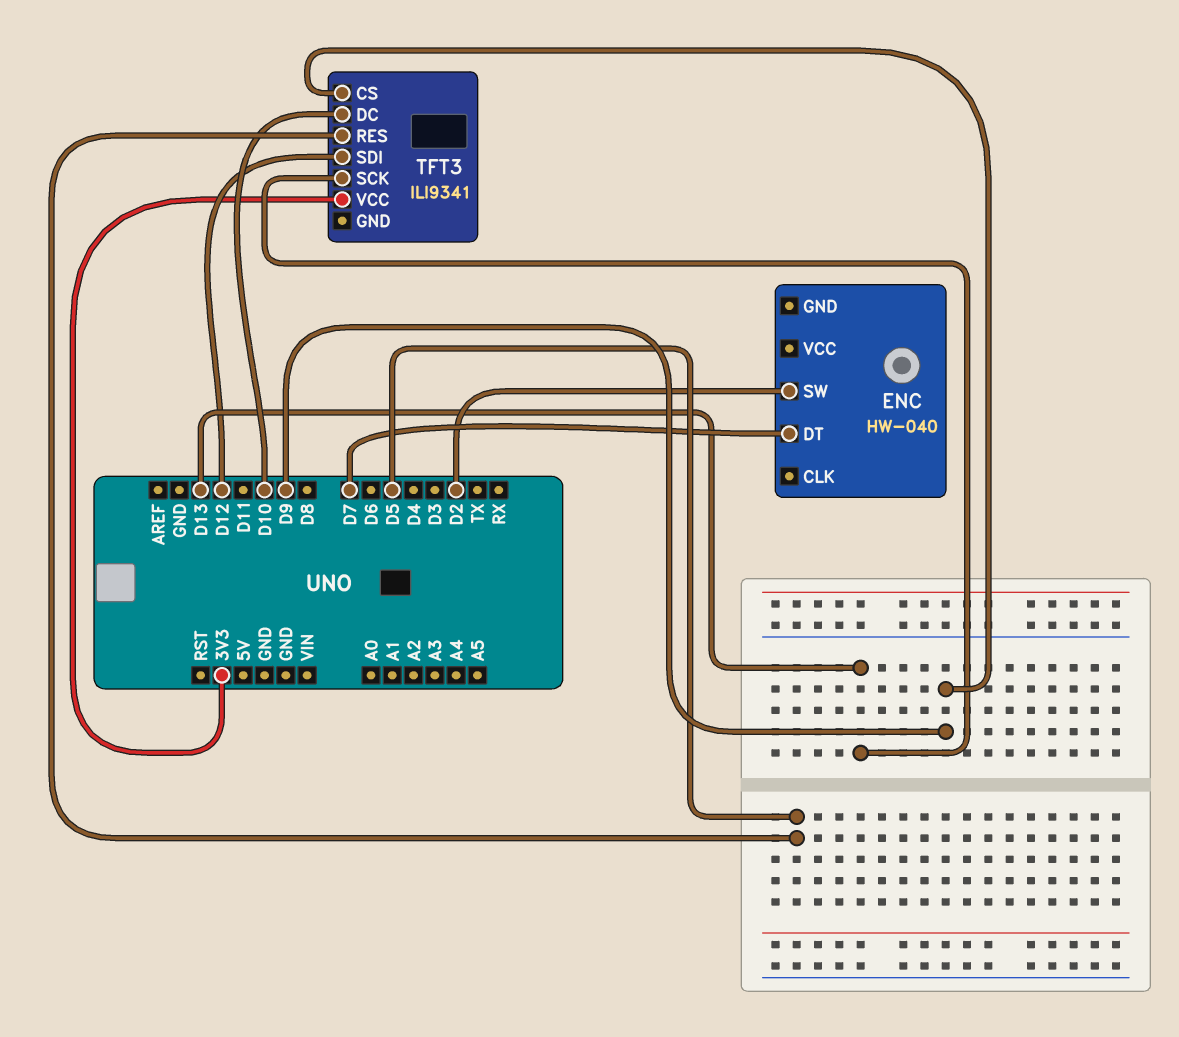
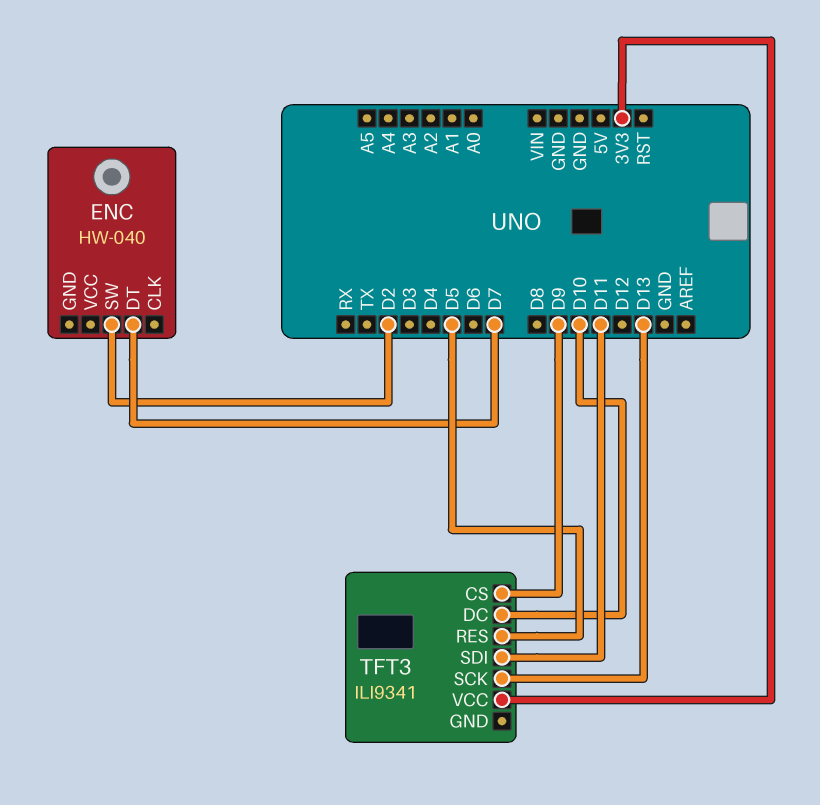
TFT3 pin SDI: D12 -> D11

